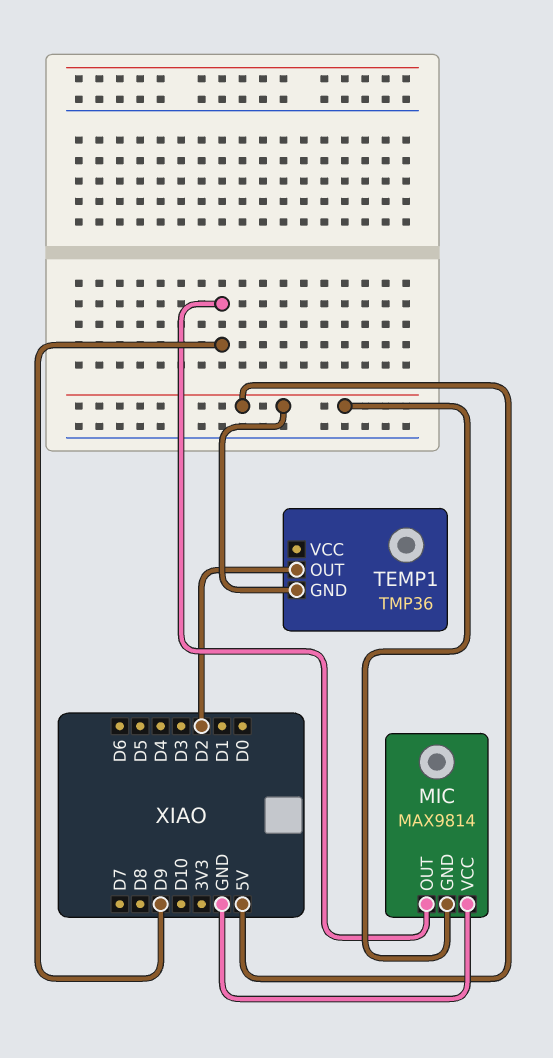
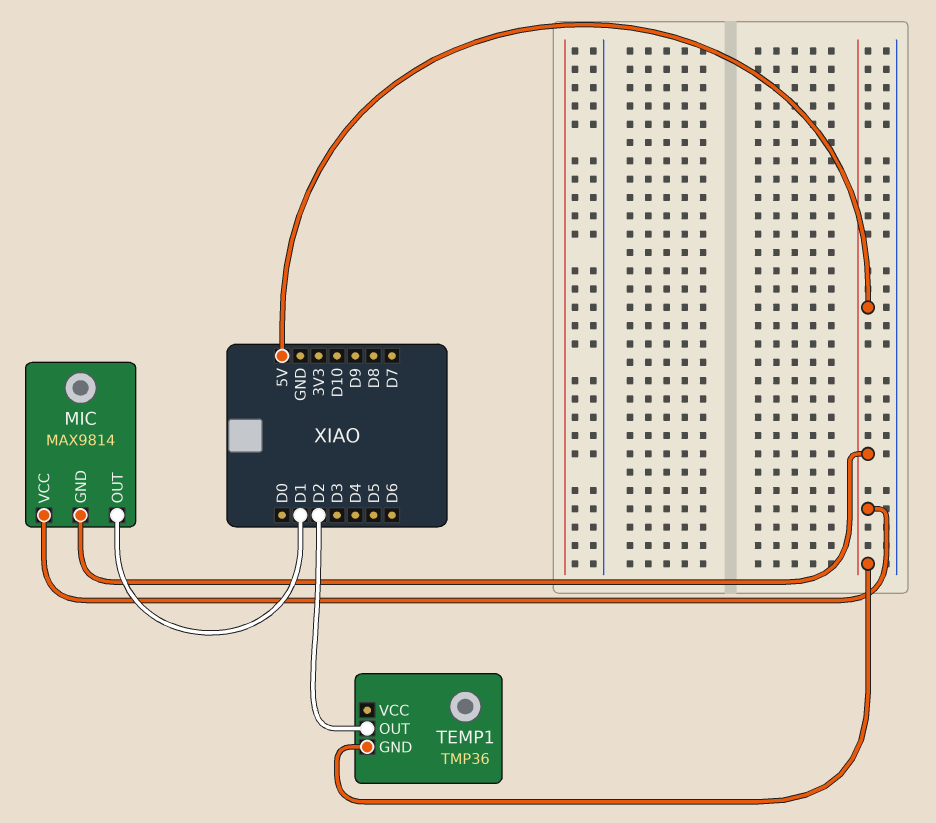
MIC pin OUT: D9 -> D1
MIC pin VCC: GND -> 5V

